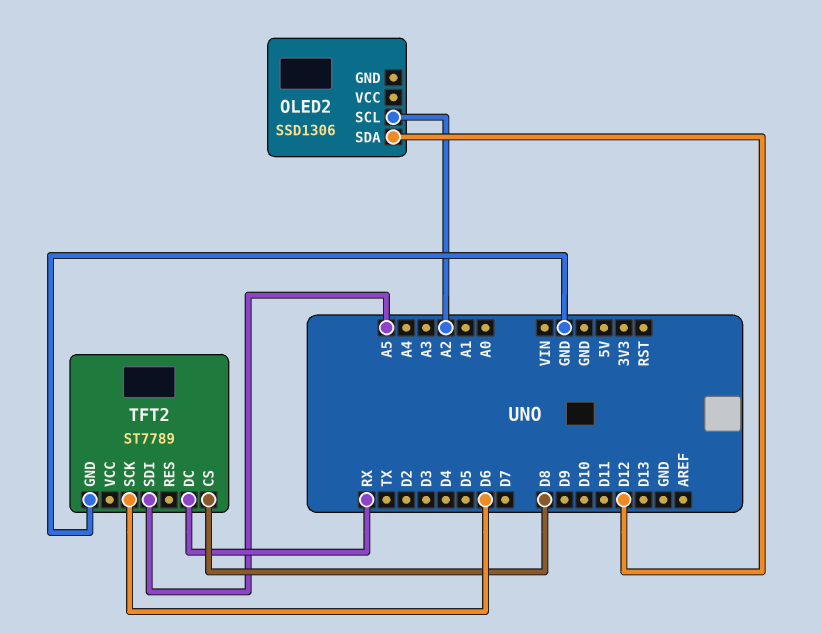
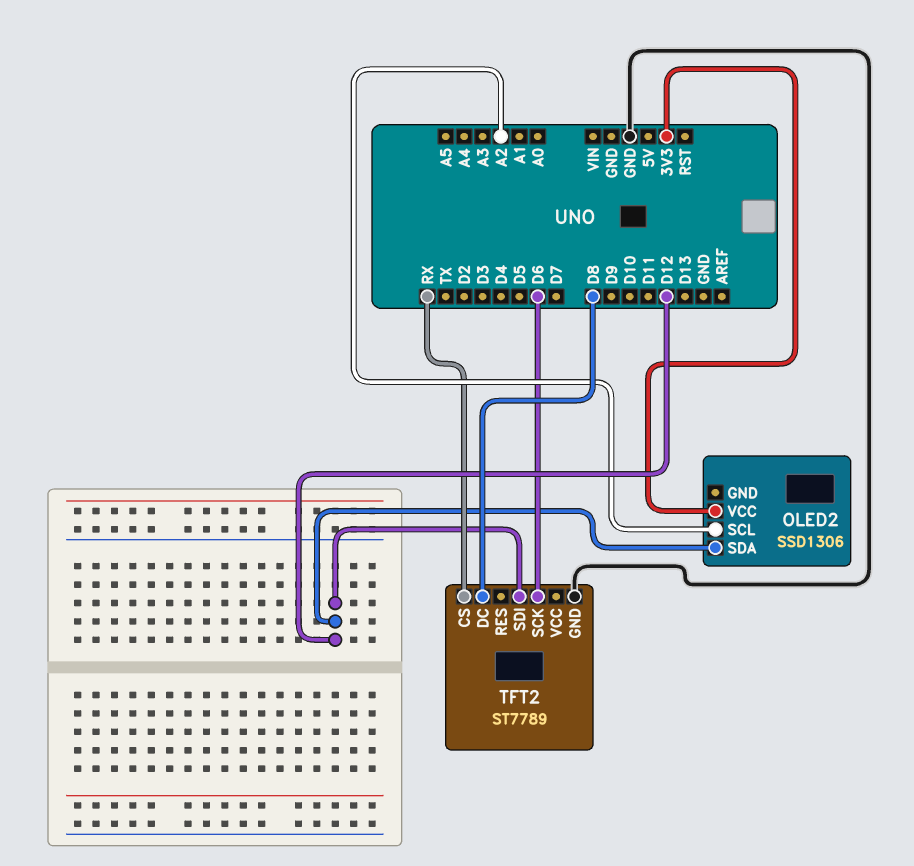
OLED2 pin VCC: none -> 3V3
TFT2 pin CS: D8 -> RX
TFT2 pin DC: RX -> D8
TFT2 pin SDI: A5 -> D12

